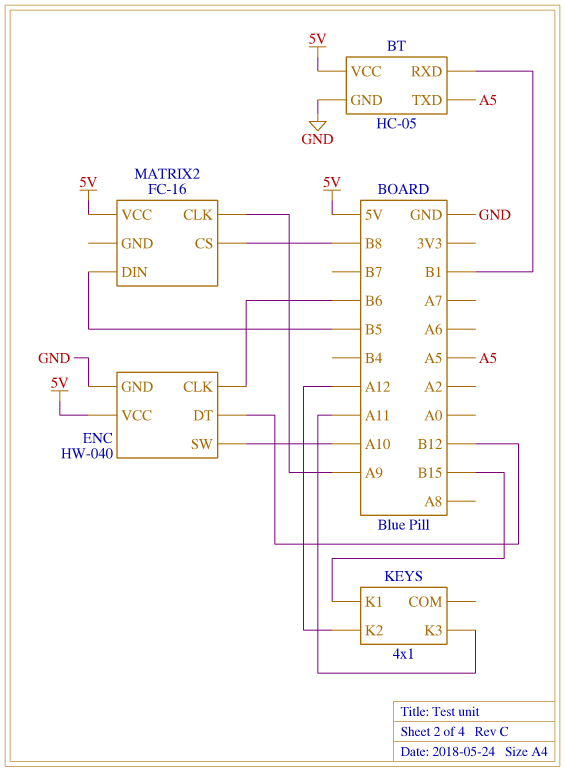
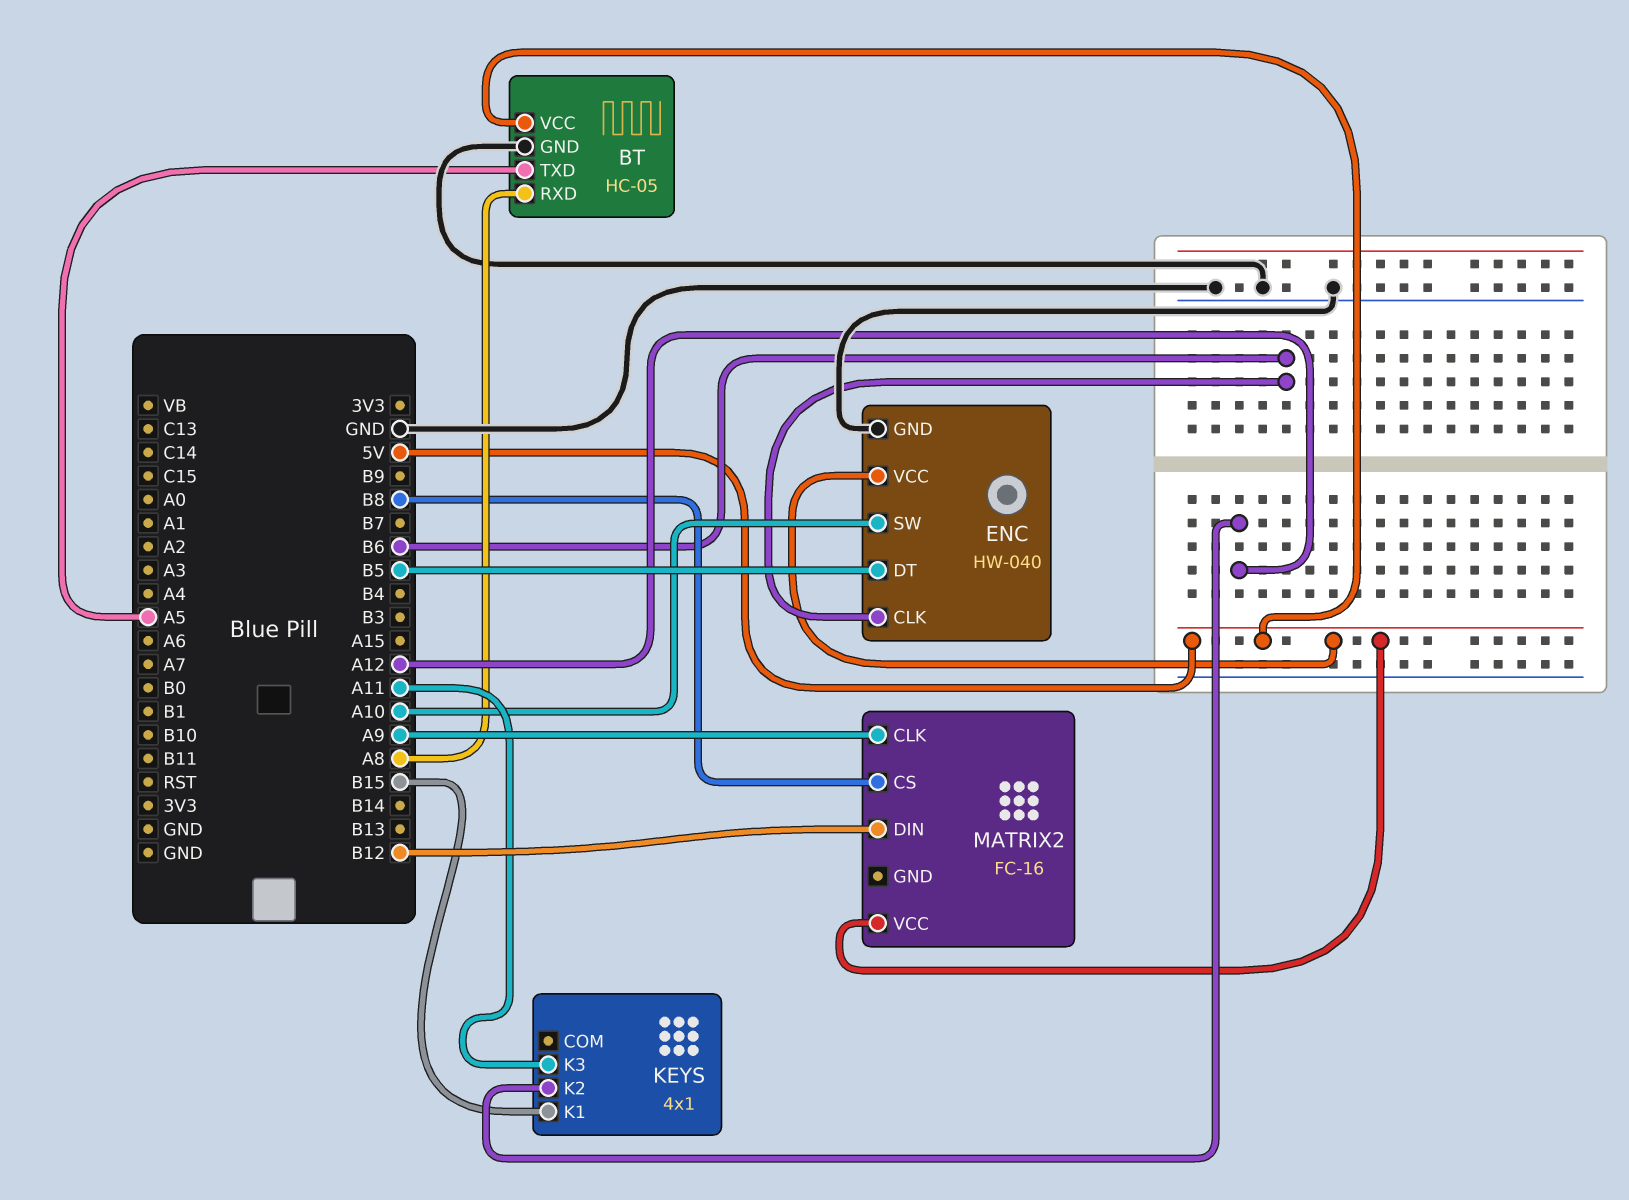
BT pin RXD: B1 -> A8
ENC pin DT: B12 -> B5
MATRIX2 pin DIN: B5 -> B12

